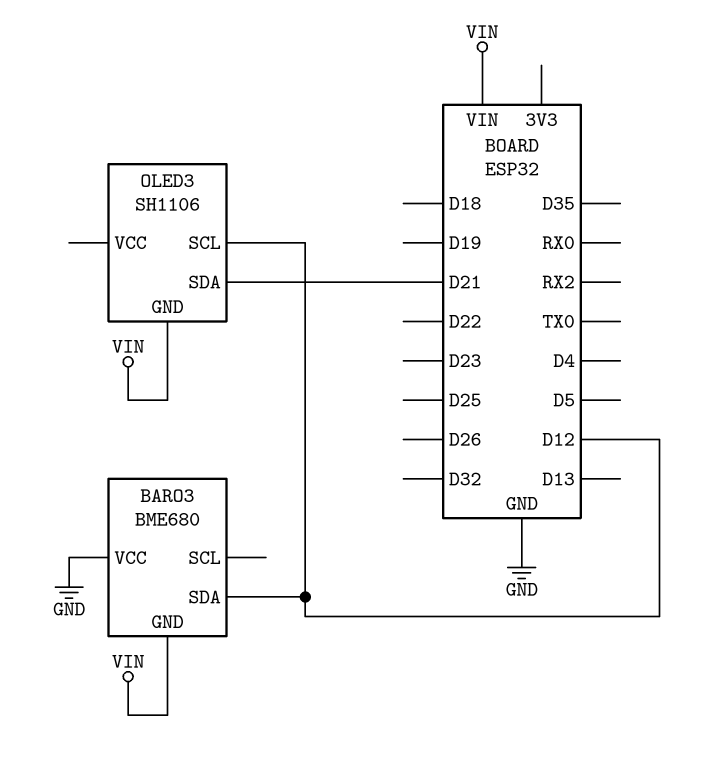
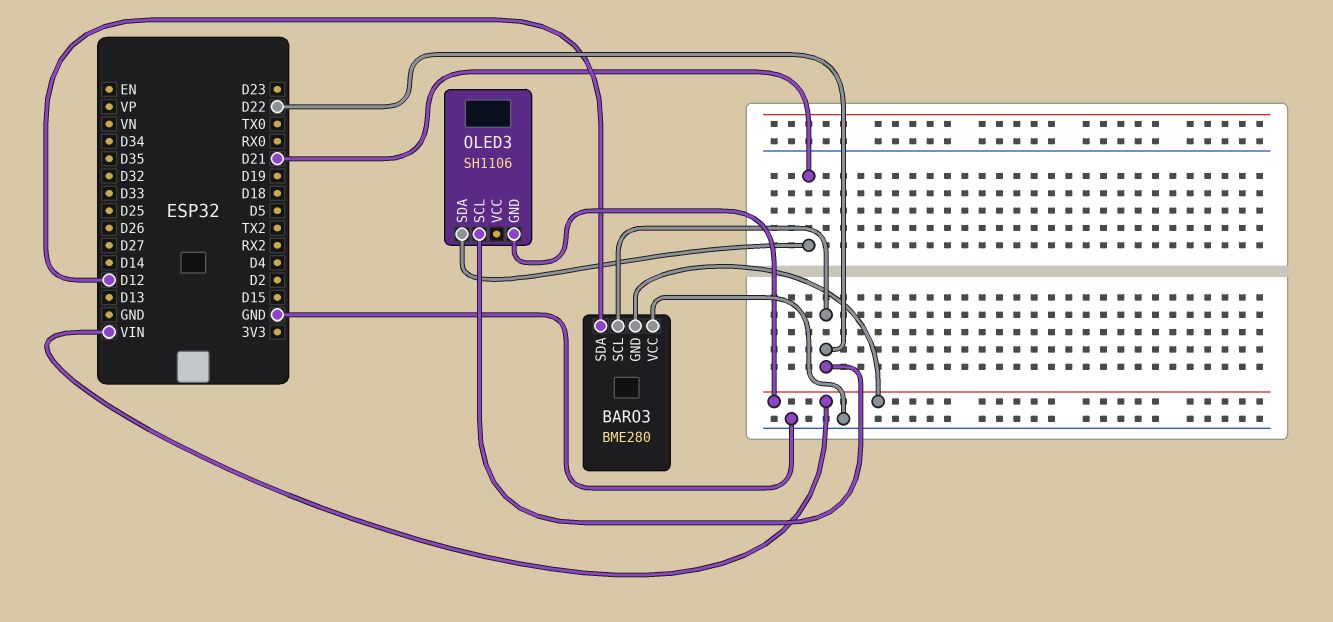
BARO3: BME680 -> BME280
BARO3 pin SCL: none -> D22
OLED3 pin SCL: D12 -> D22

